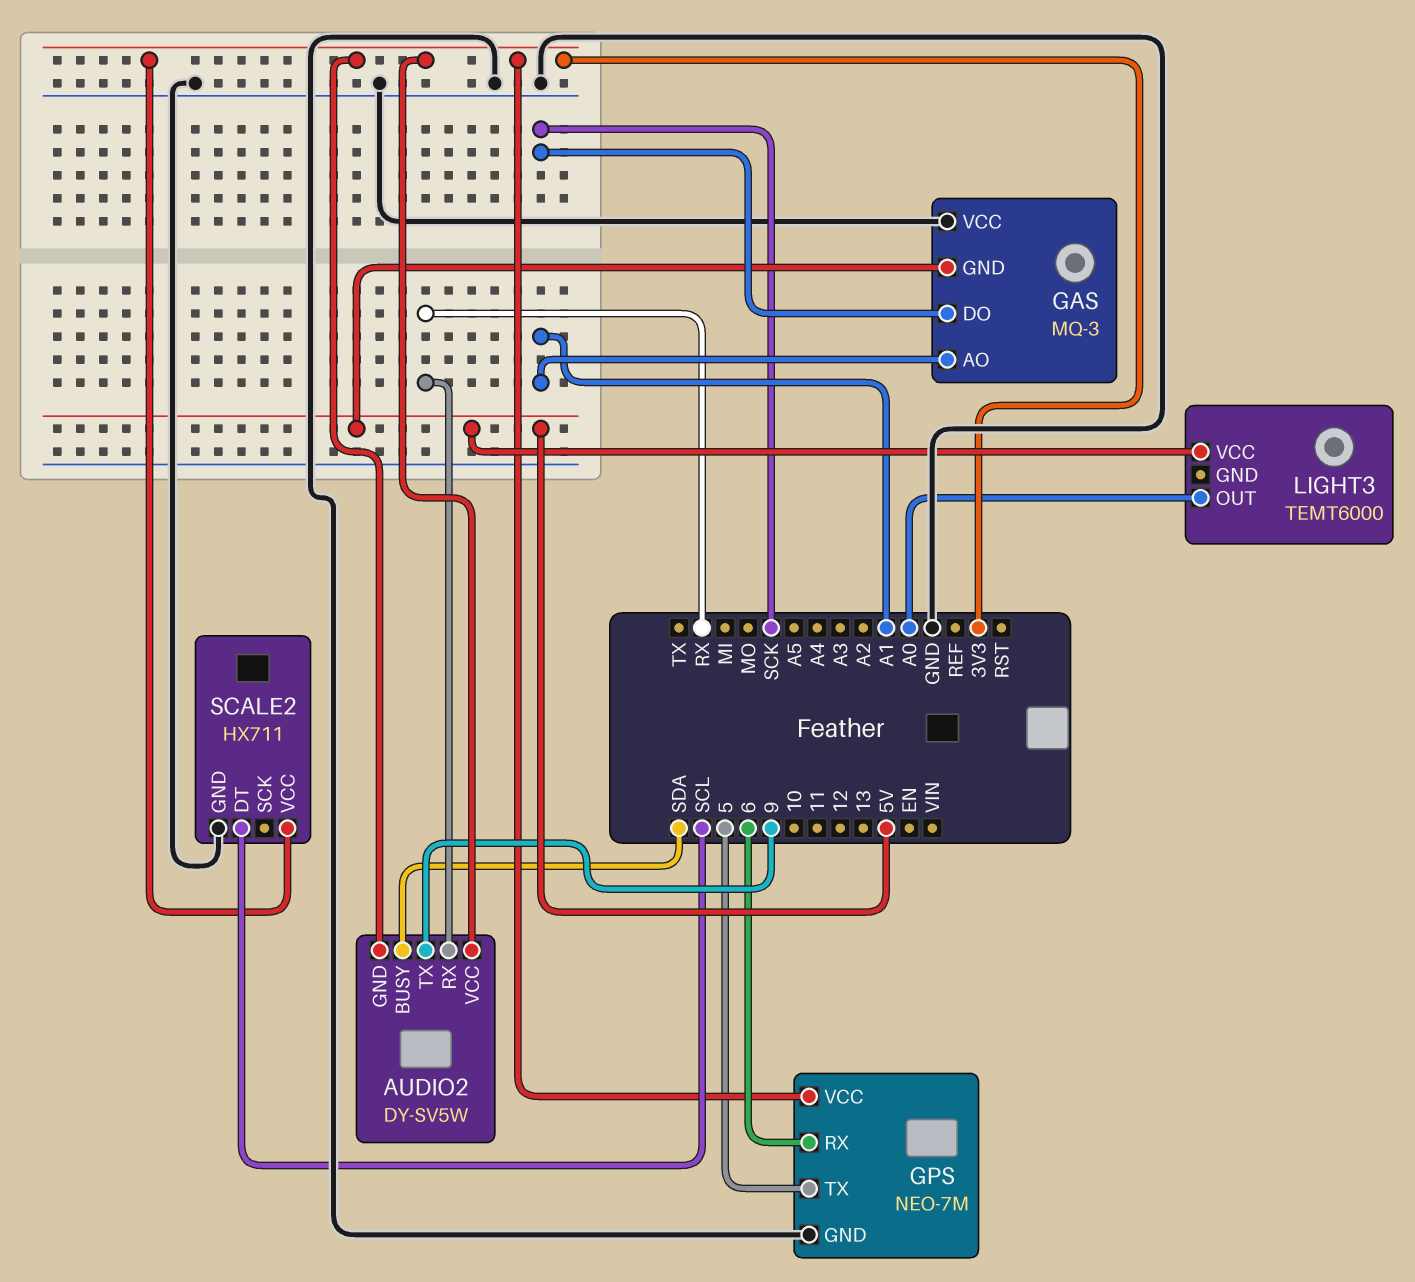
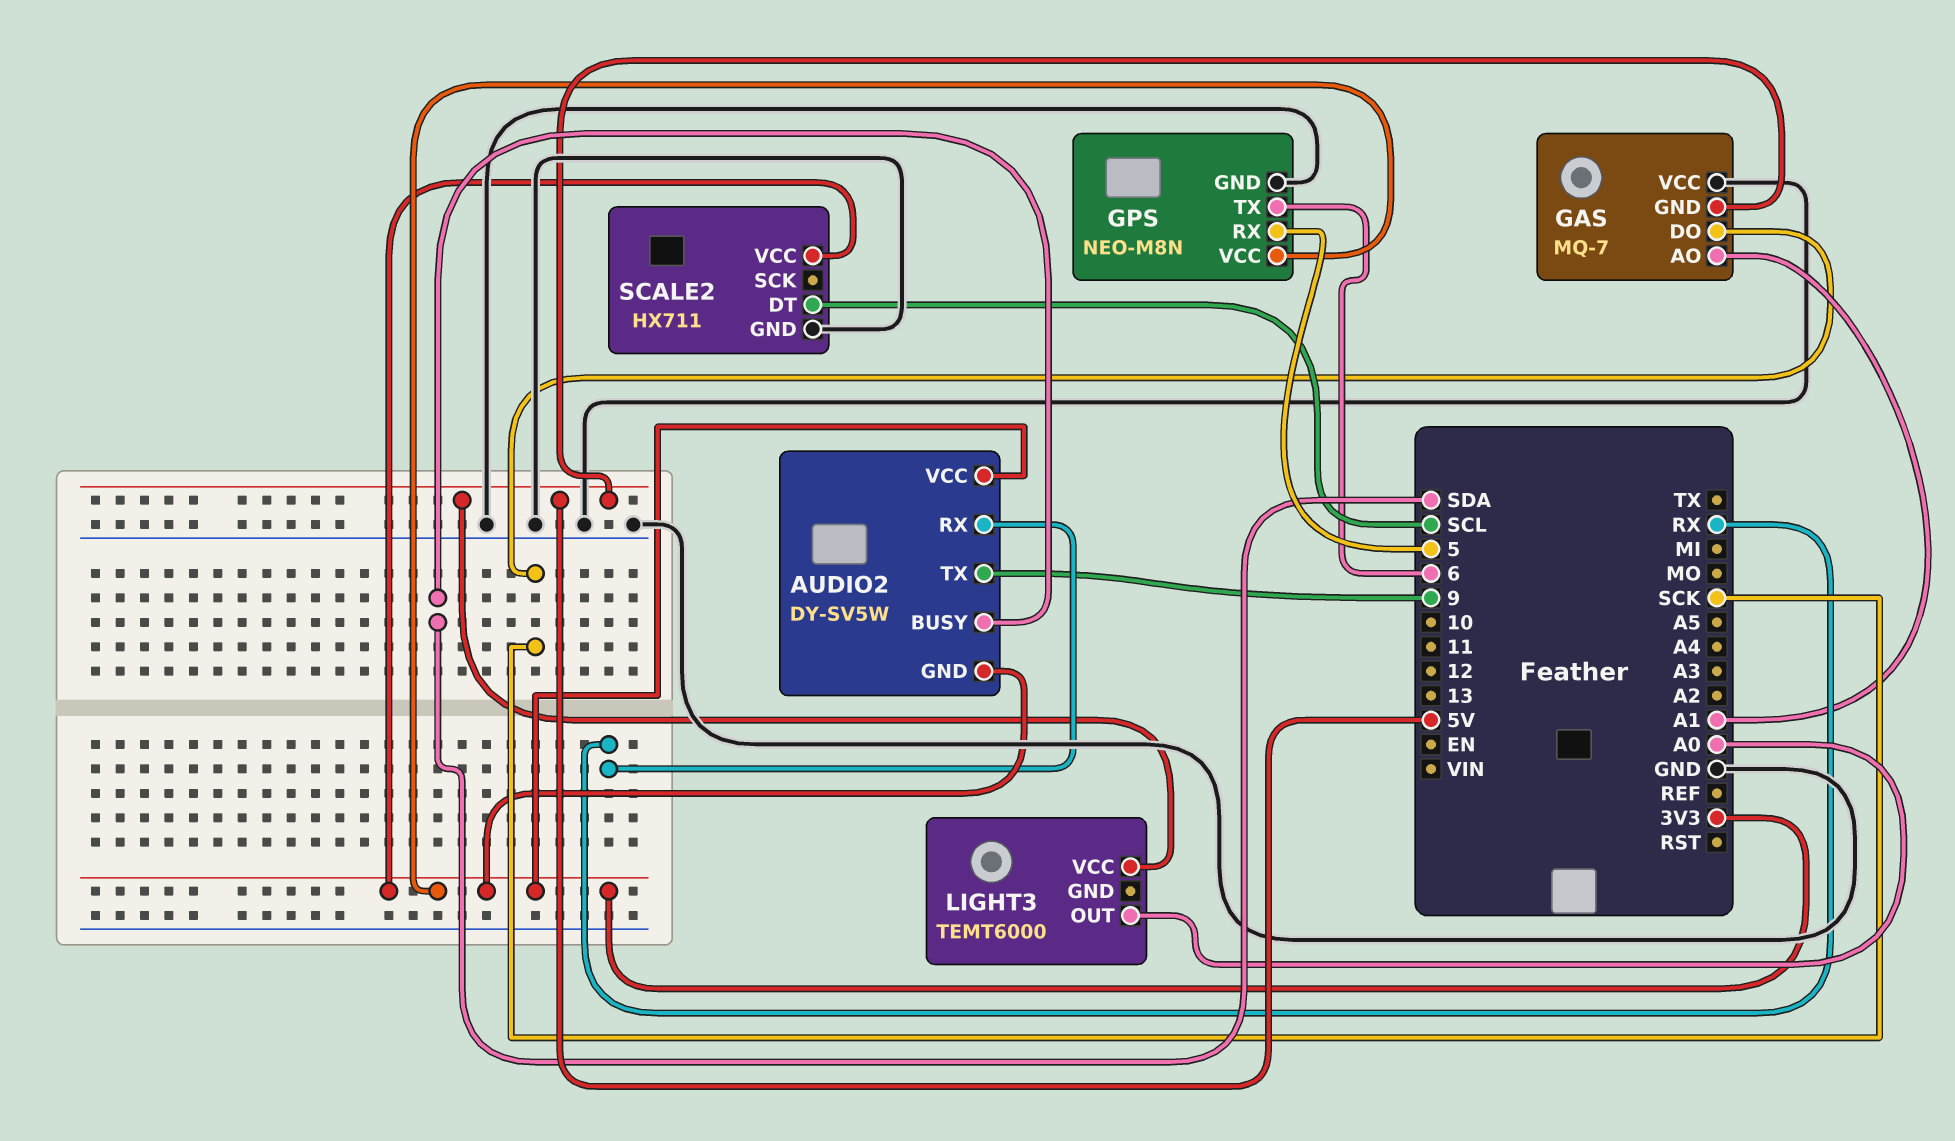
GAS: MQ-3 -> MQ-7
GPS: NEO-7M -> NEO-M8N
GPS pin RX: 6 -> 5
GPS pin TX: 5 -> 6

